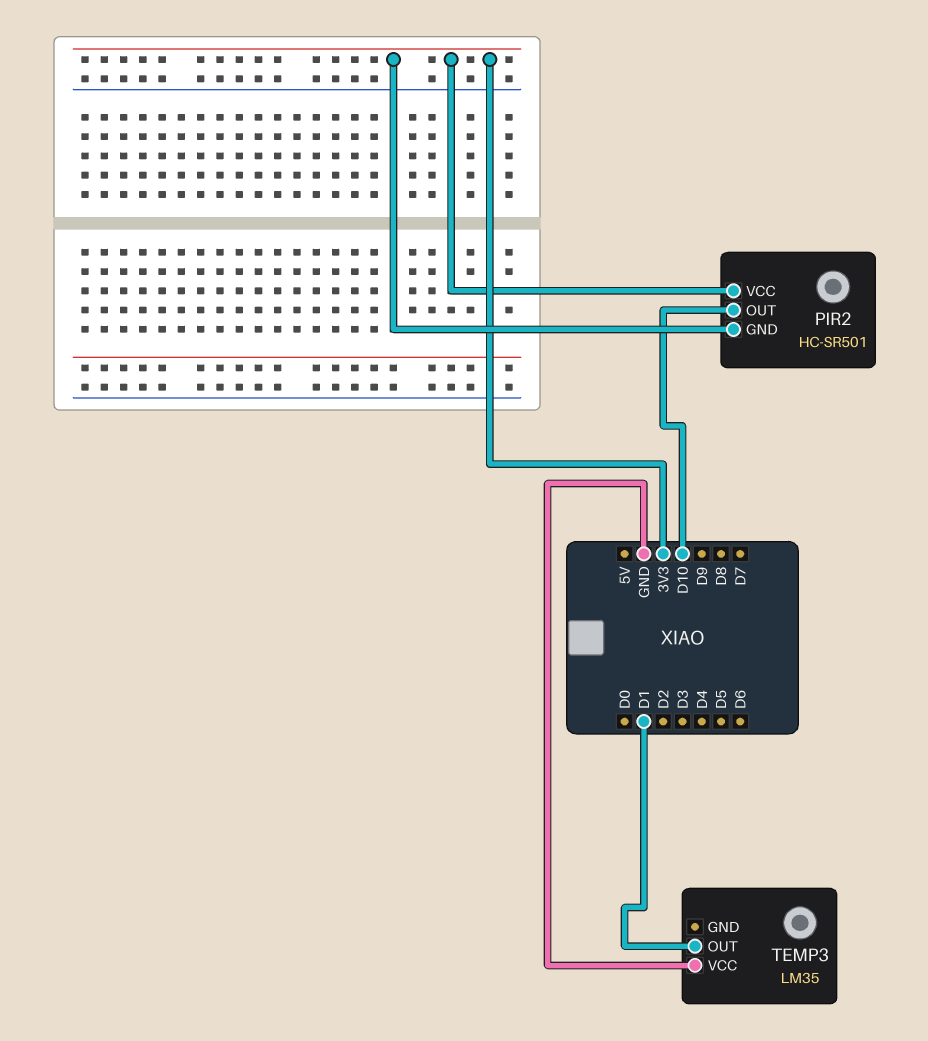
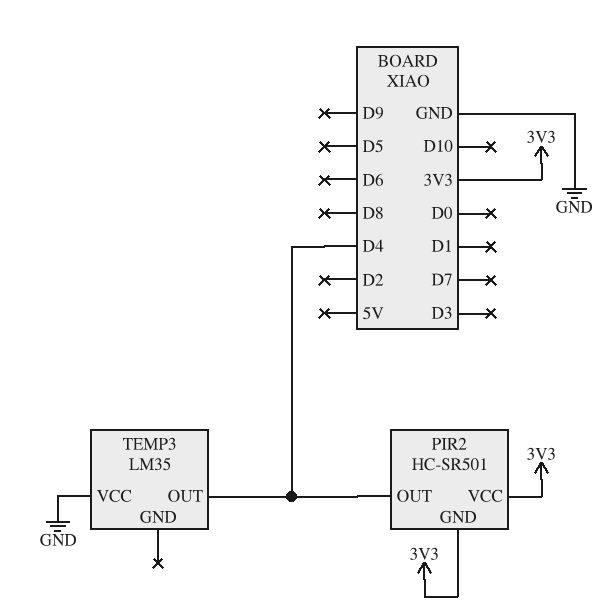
PIR2 pin OUT: D10 -> D4
TEMP3 pin OUT: D1 -> D4

